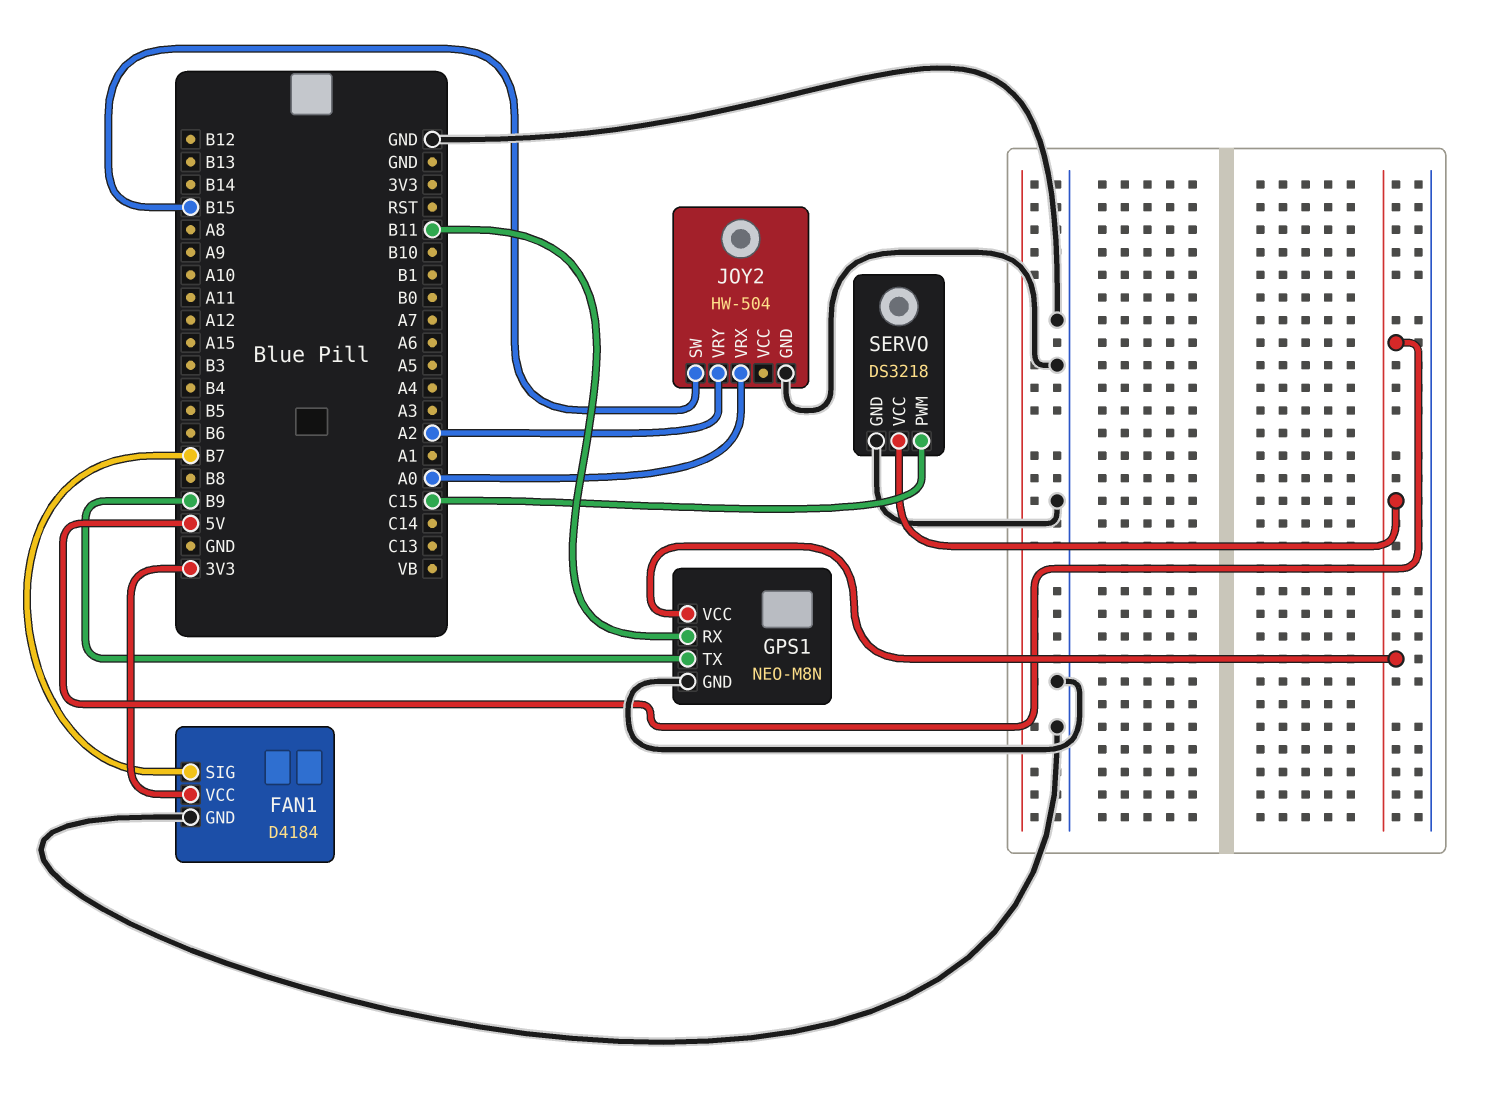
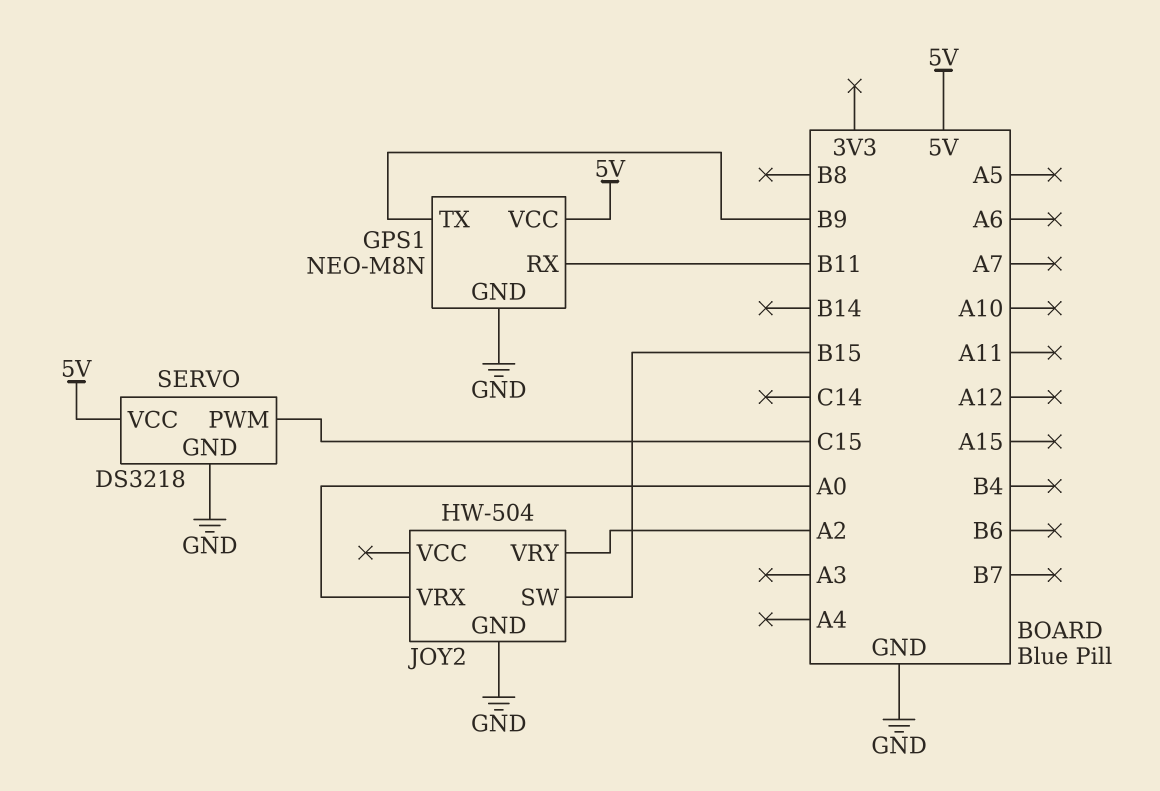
FAN1: D4184 -> none
FAN1 pin GND: GND -> none
FAN1 pin SIG: B7 -> none
FAN1 pin VCC: 3V3 -> none

